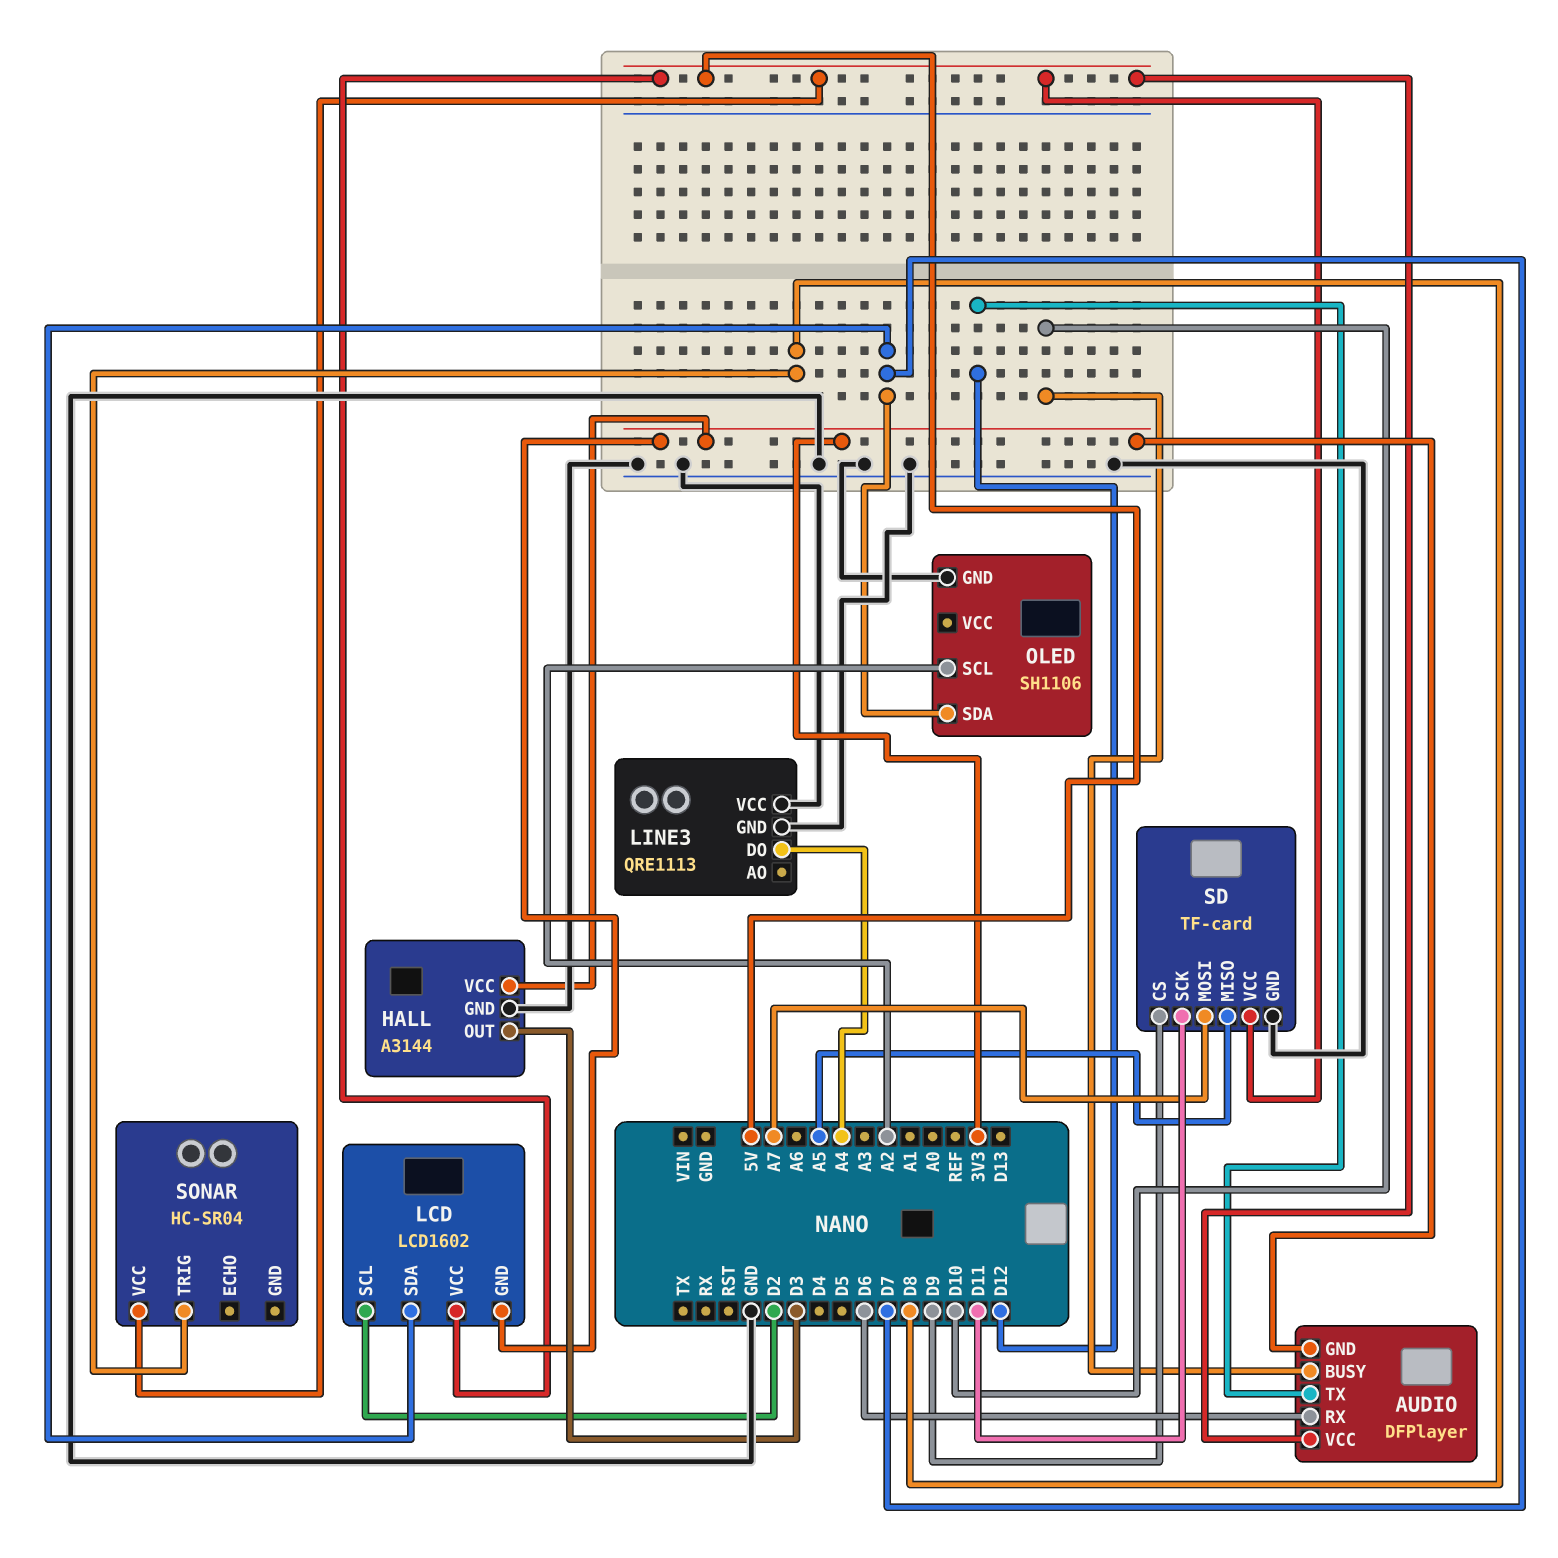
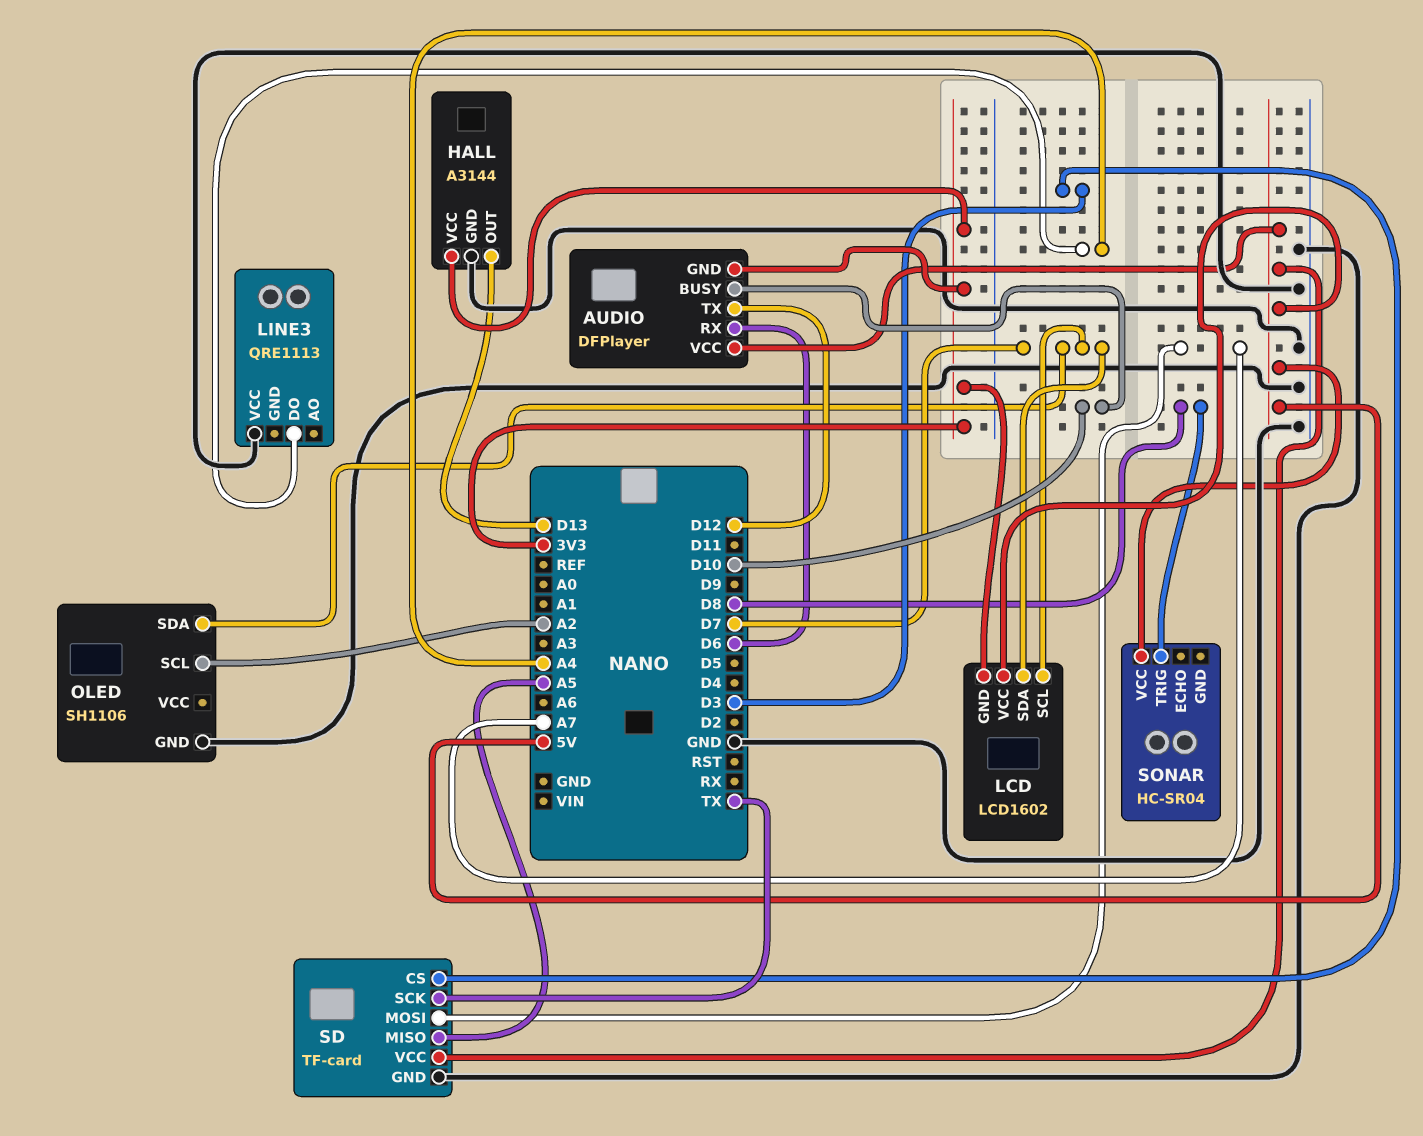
HALL pin OUT: D3 -> D13
LCD pin SCL: D2 -> D7
LINE3 pin GND: GND -> none
SD pin CS: D9 -> D3
SD pin SCK: D11 -> TX

